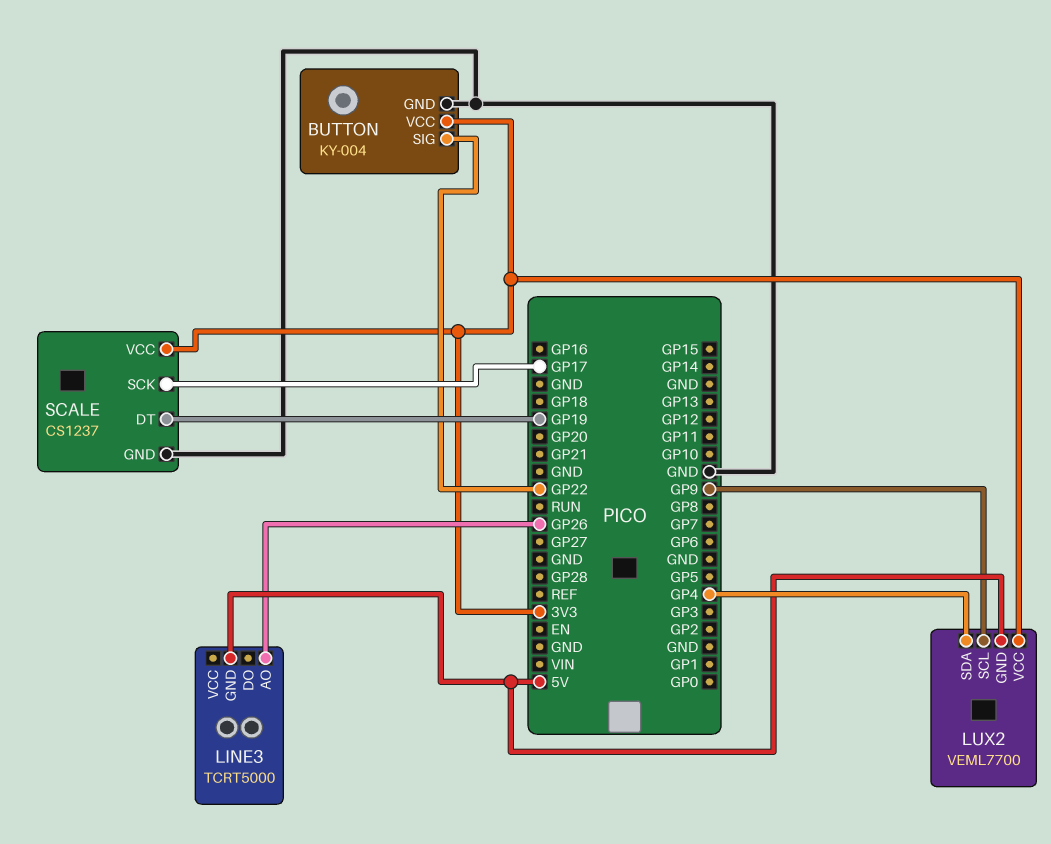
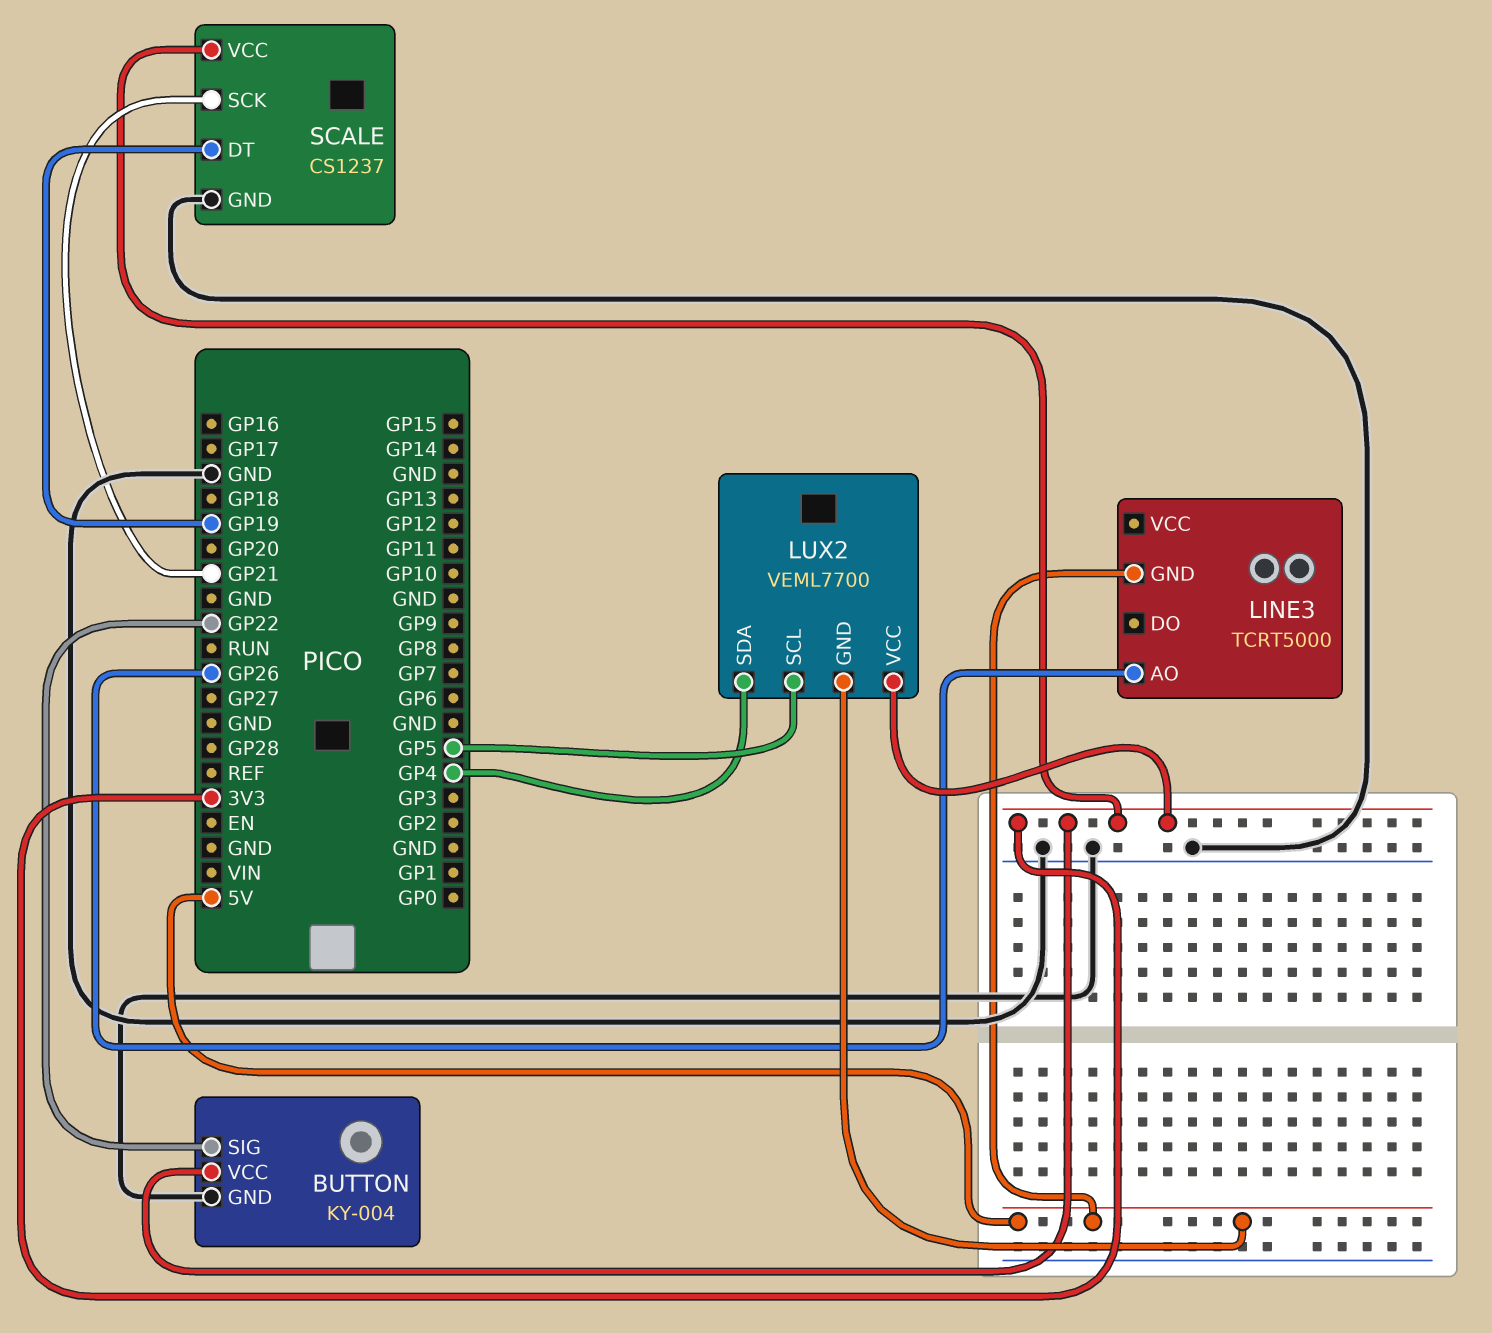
LUX2 pin SCL: GP9 -> GP5
SCALE pin SCK: GP17 -> GP21

